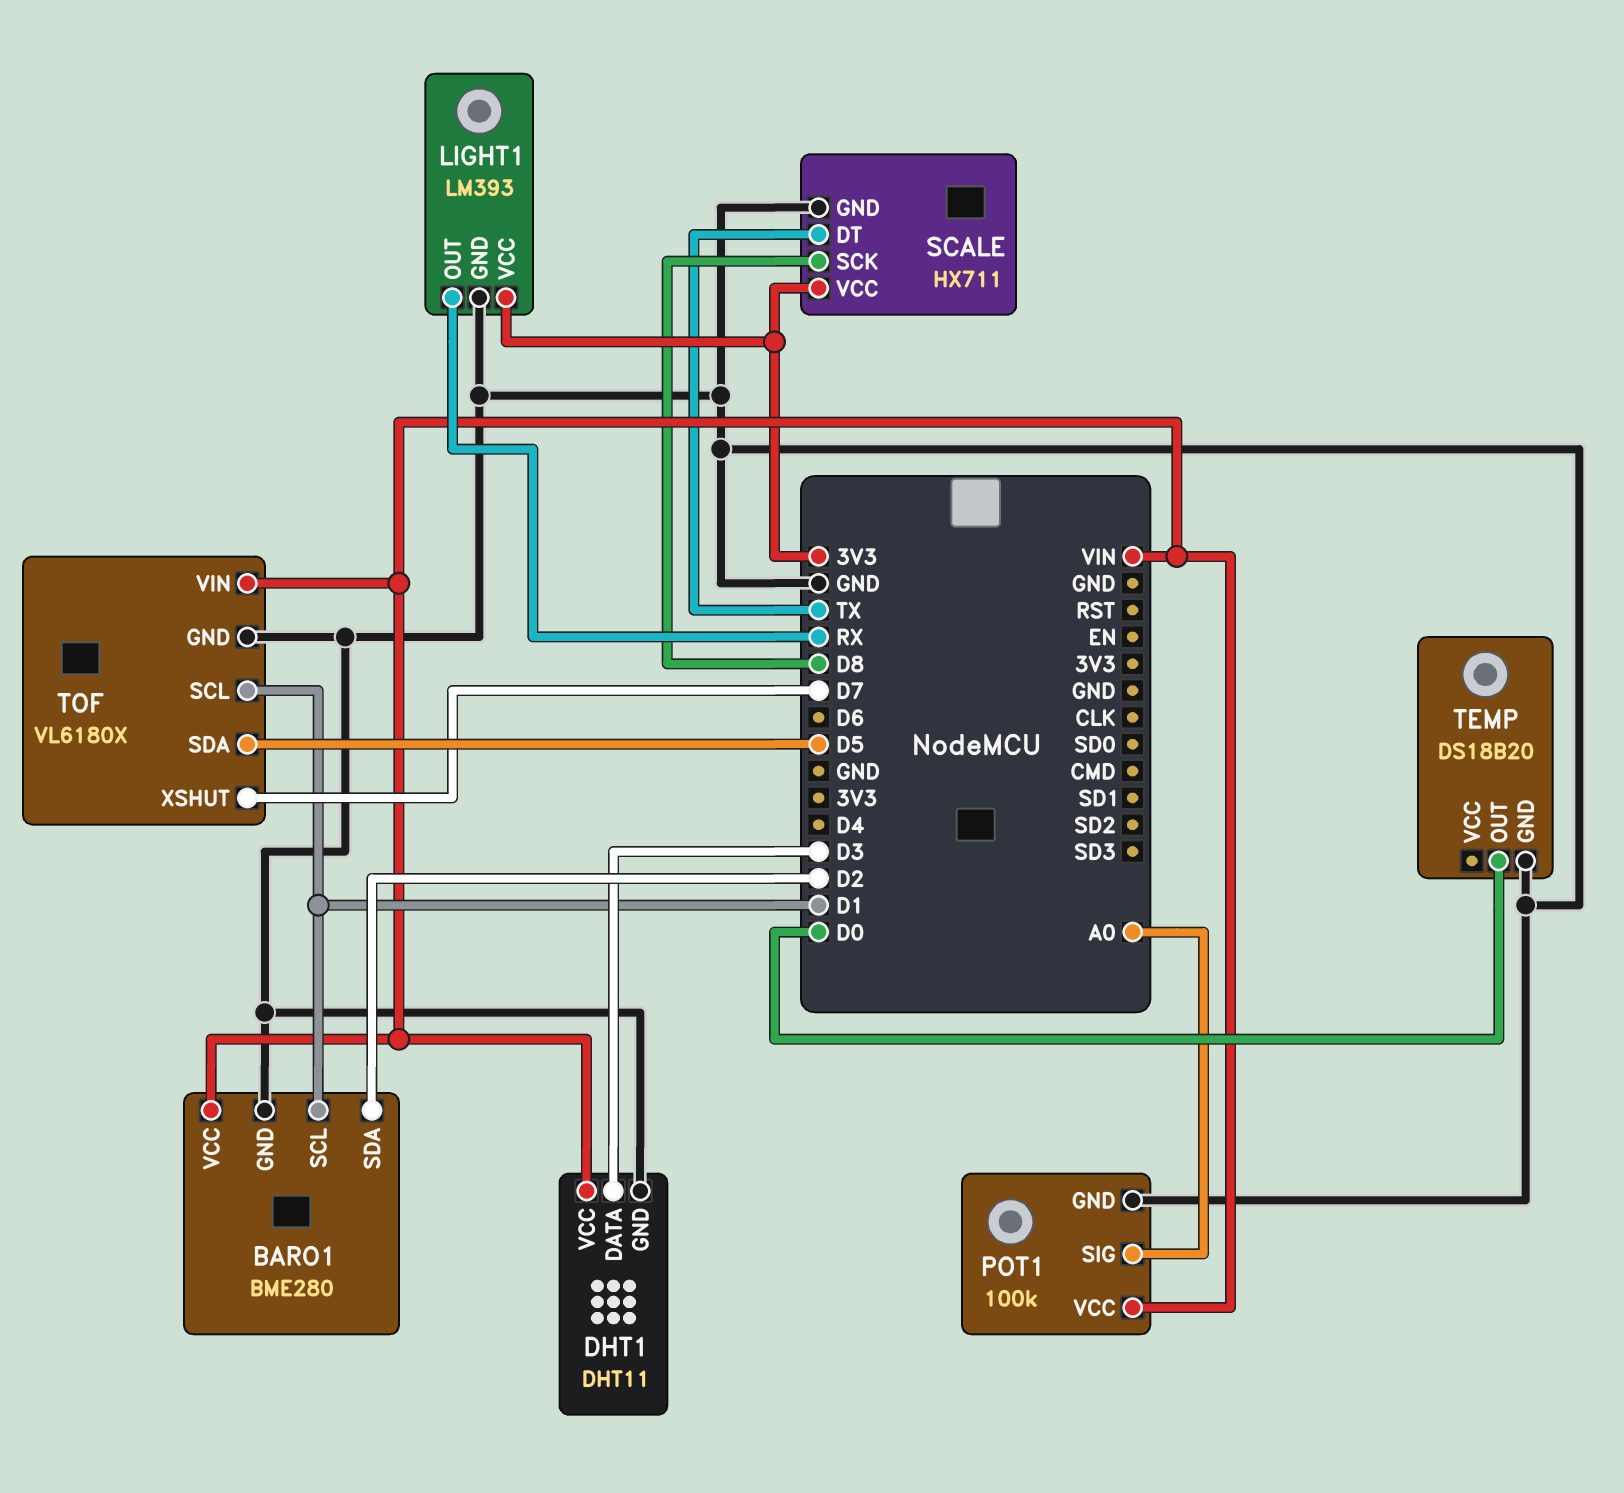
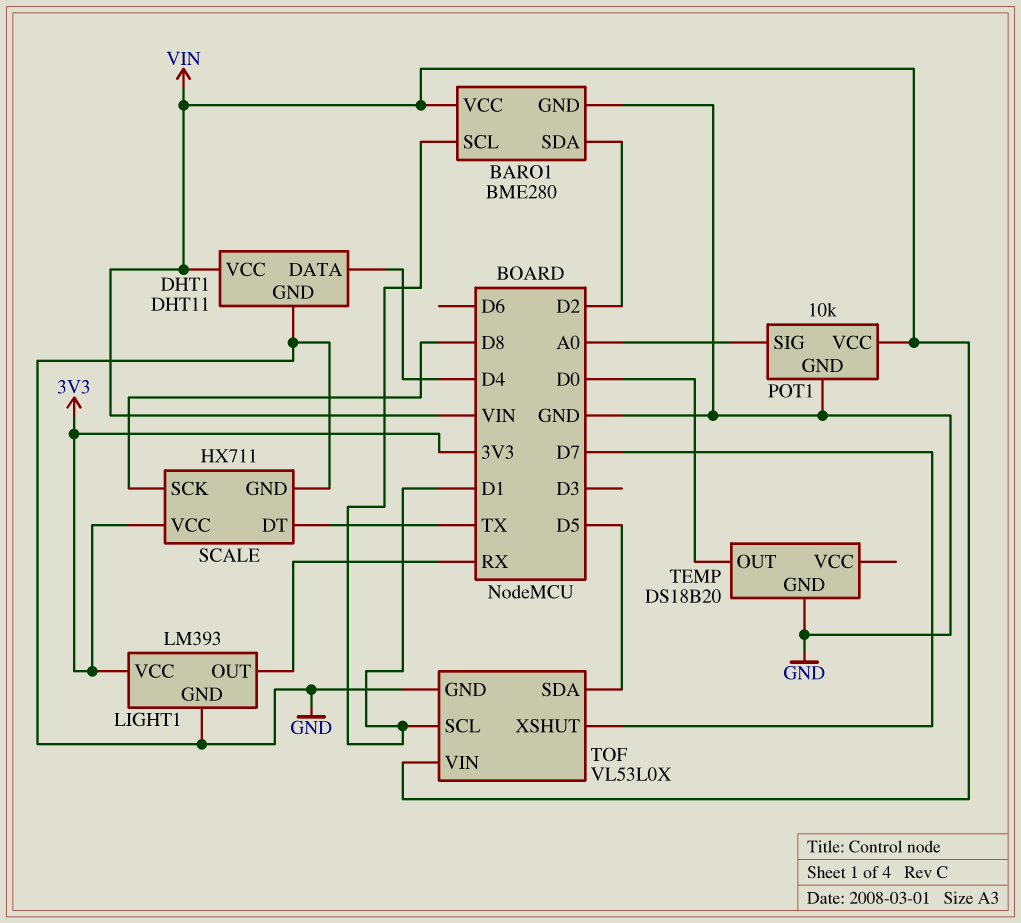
DHT1 pin DATA: D3 -> D4
POT1: 100k -> 10k
TOF: VL6180X -> VL53L0X

